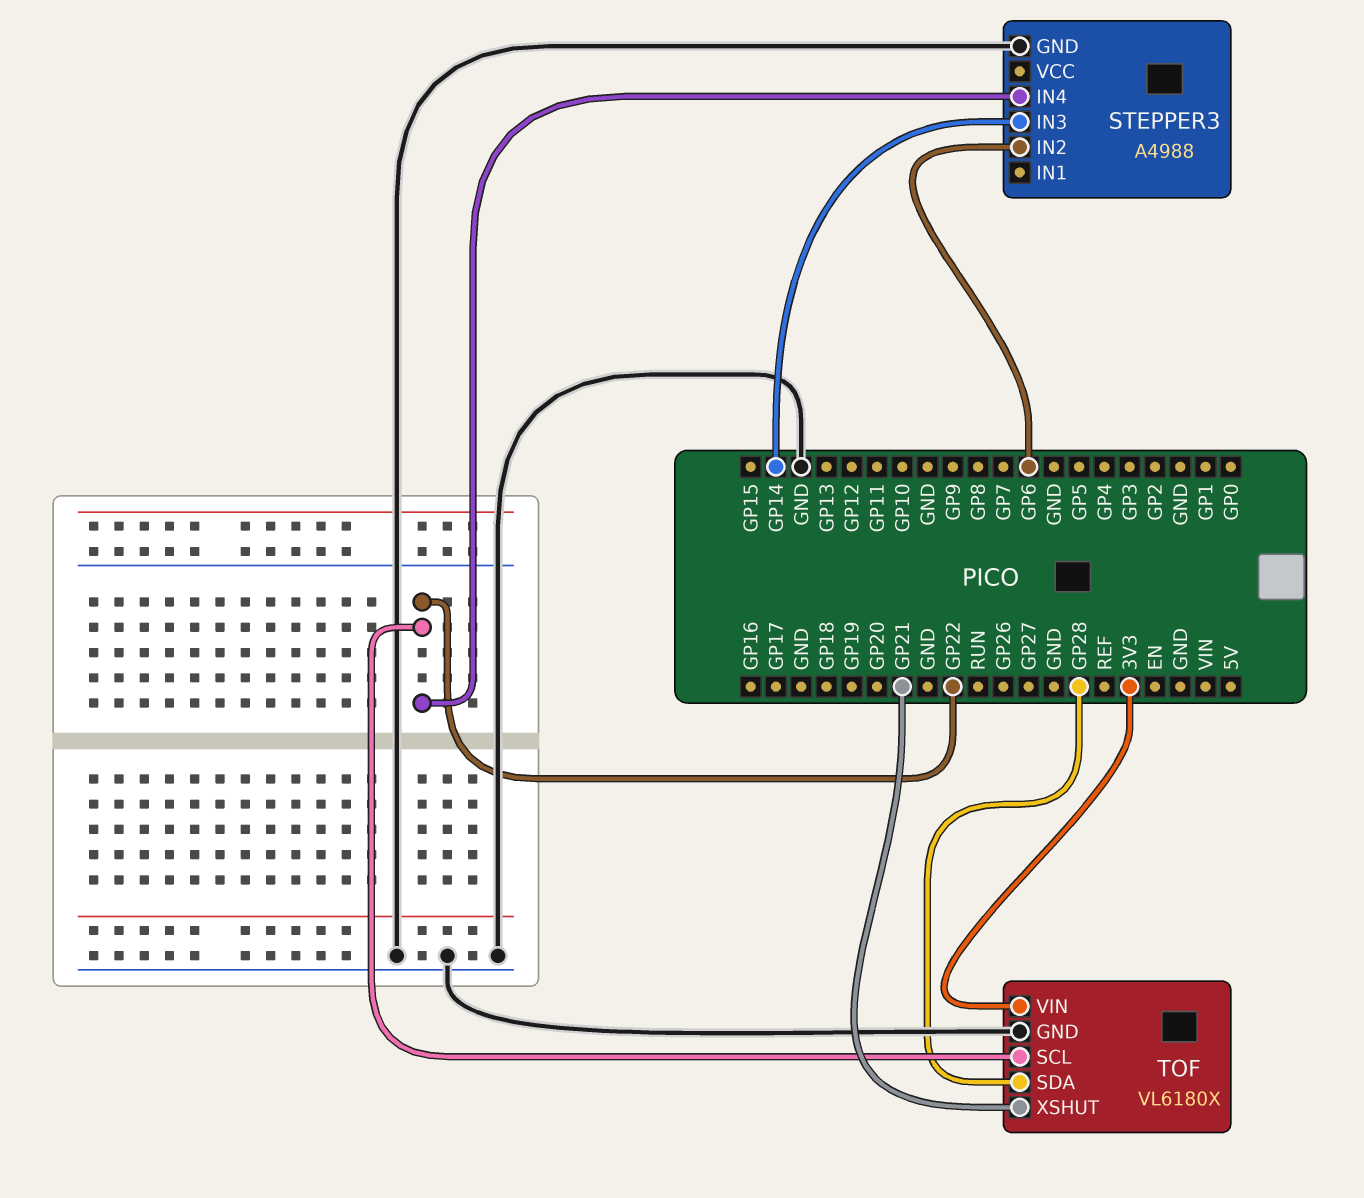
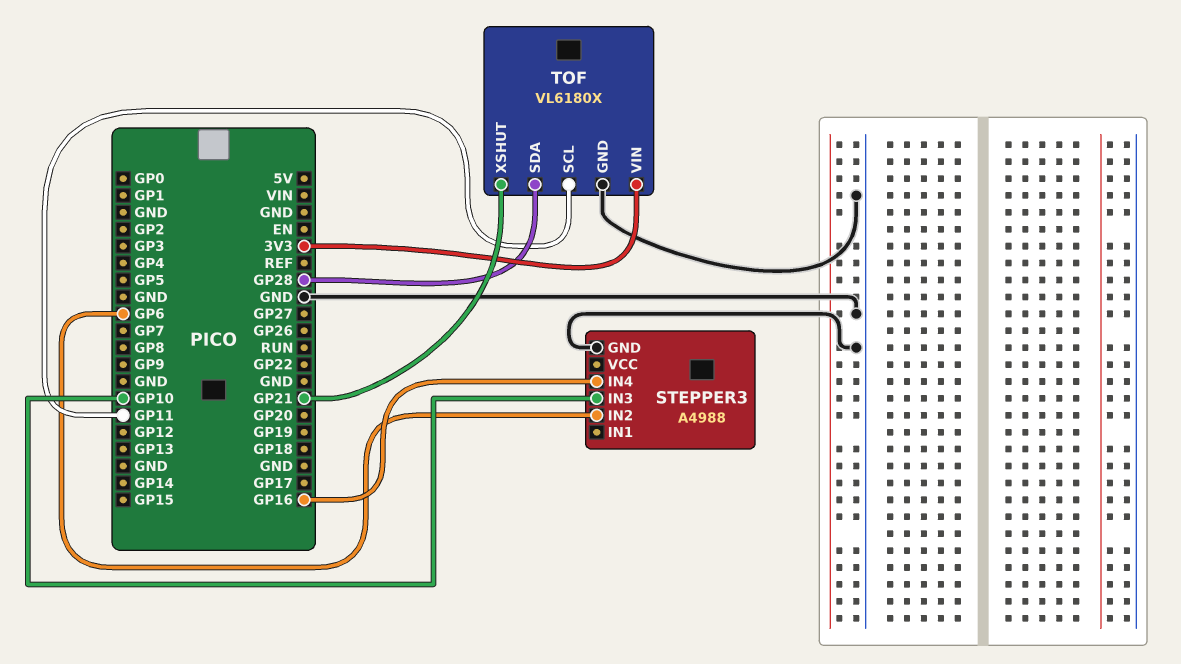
STEPPER3 pin IN3: GP14 -> GP10
STEPPER3 pin IN4: GP22 -> GP16
TOF pin SCL: GP22 -> GP11

